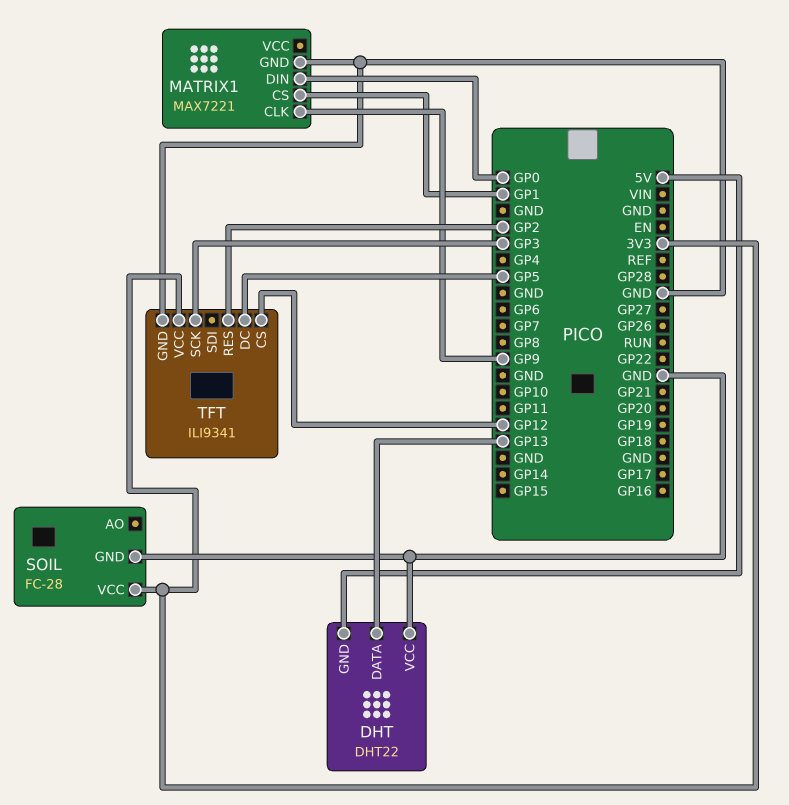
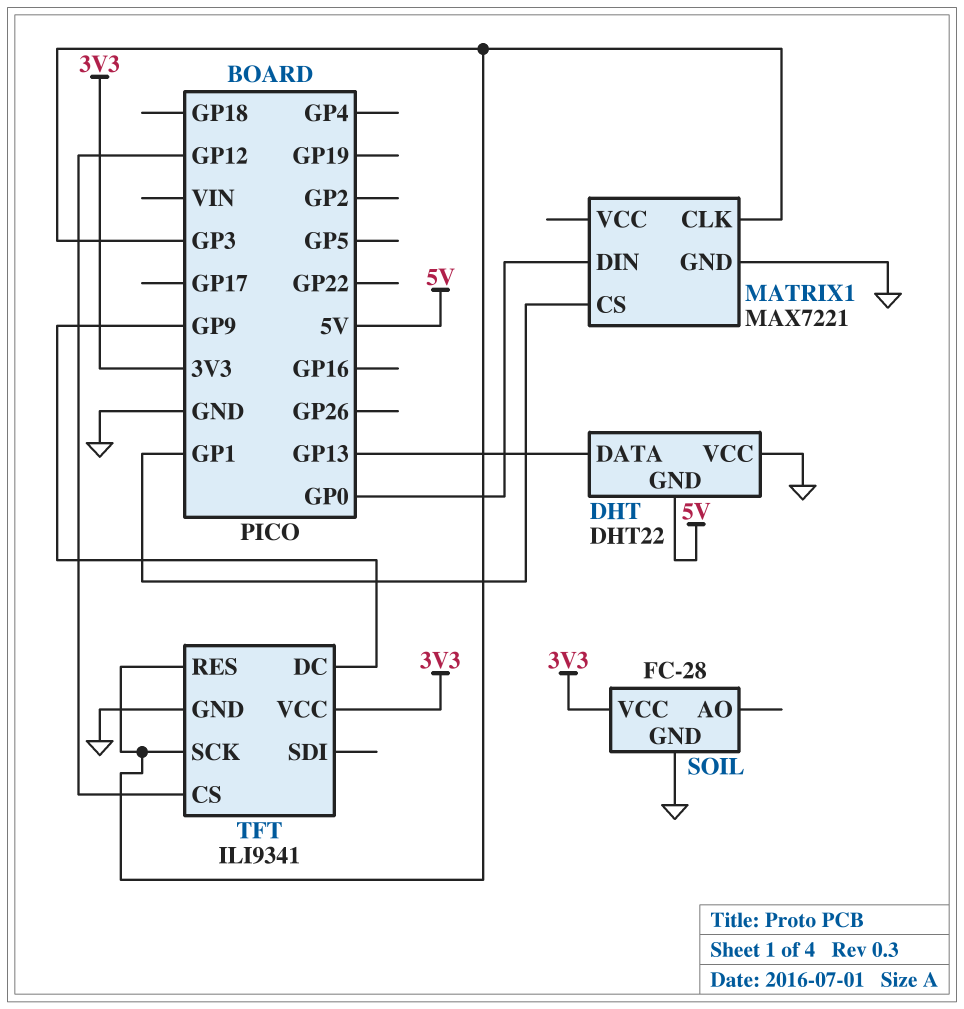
MATRIX1 pin CLK: GP9 -> GP3
TFT pin DC: GP5 -> GP9
TFT pin RES: GP2 -> GP3

